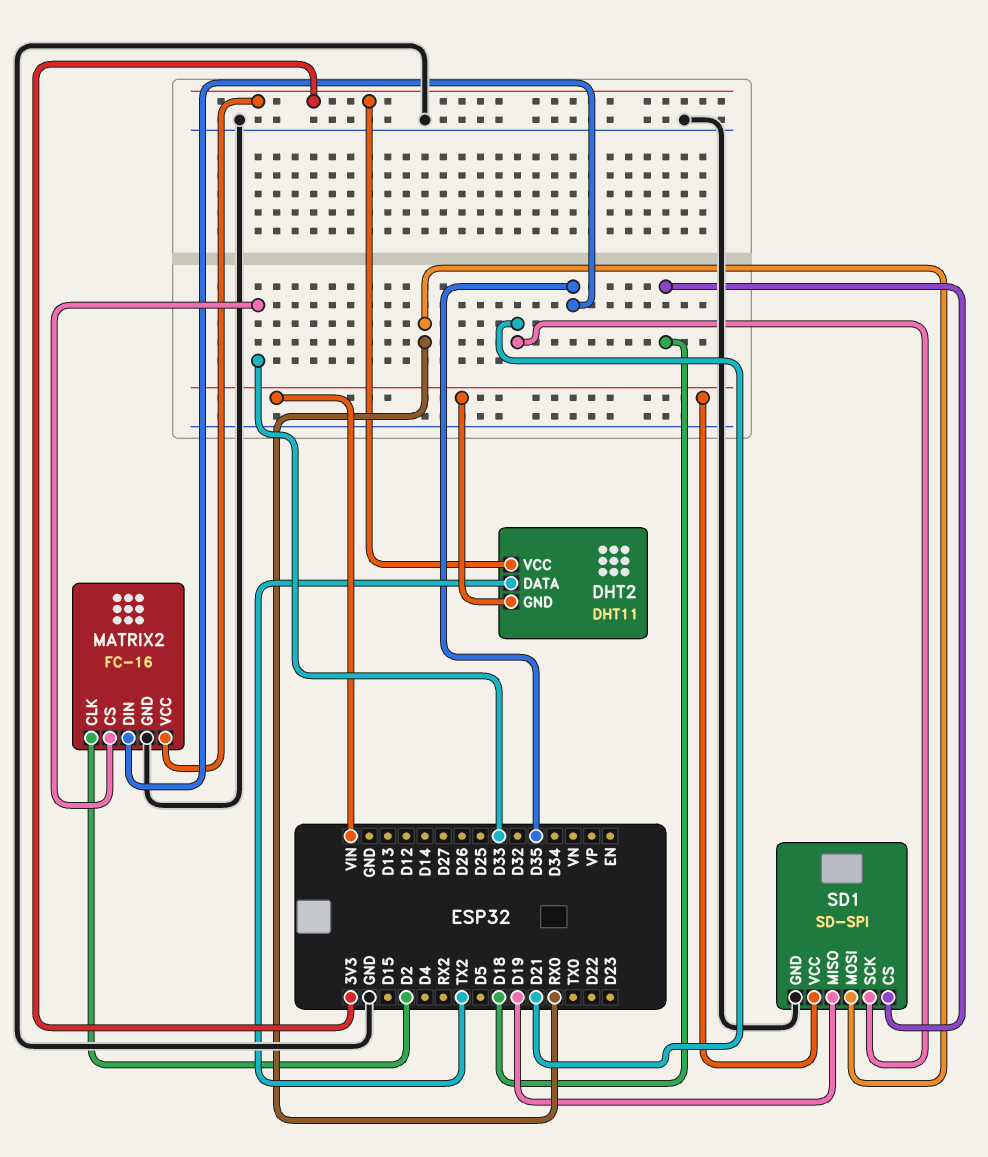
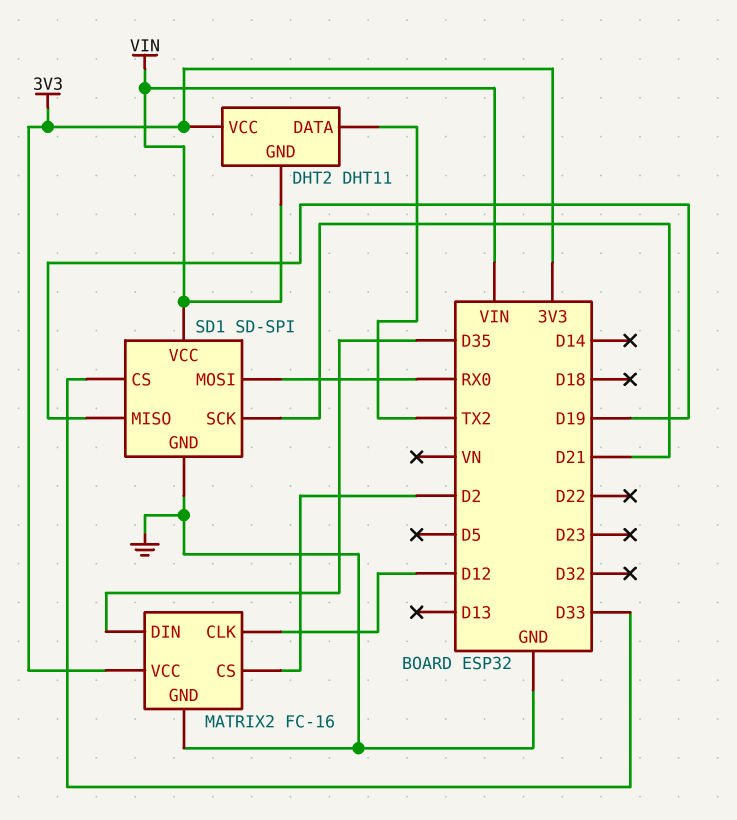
MATRIX2 pin CLK: D2 -> D12
MATRIX2 pin CS: D33 -> D2
SD1 pin CS: D18 -> D33

